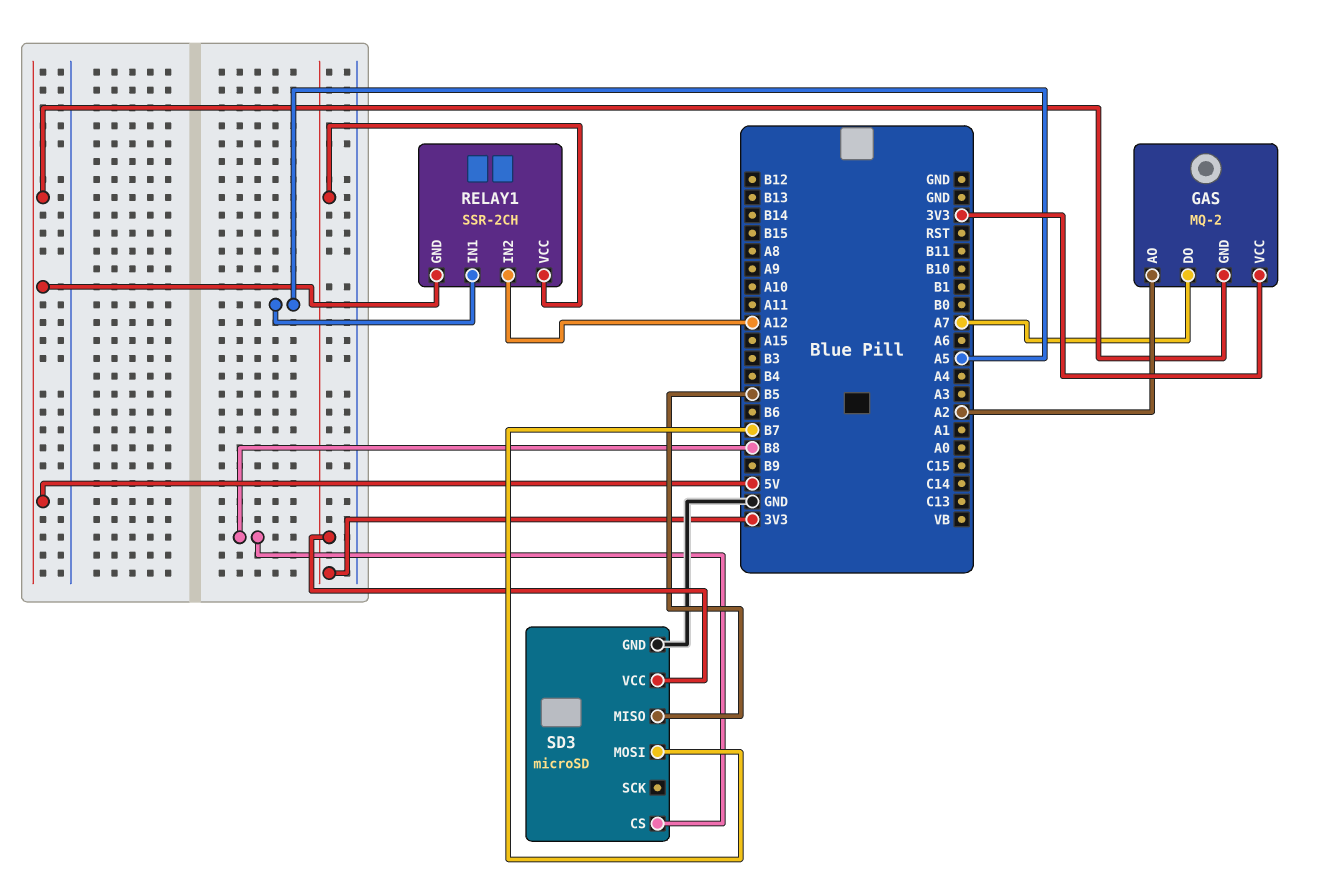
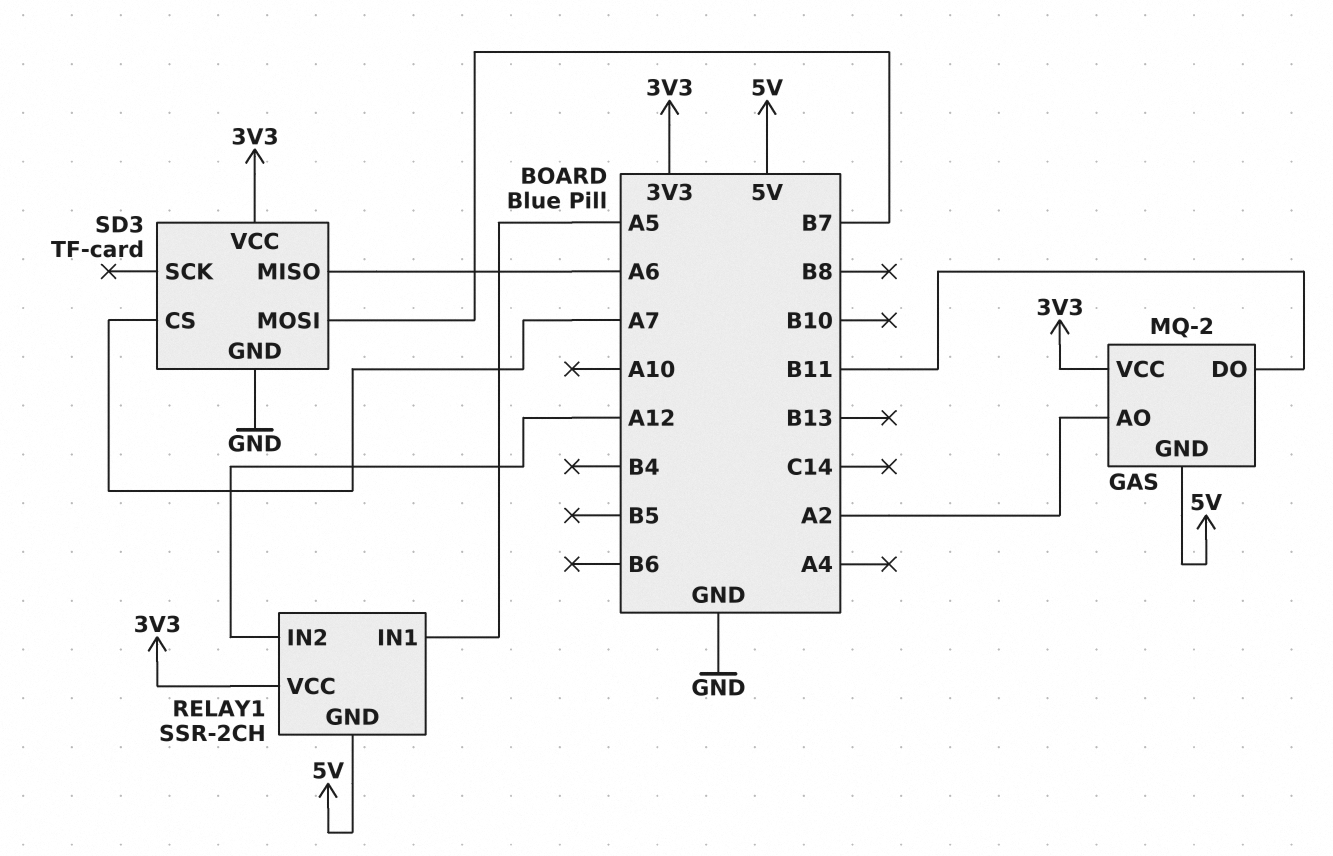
GAS pin DO: A7 -> B11
SD3: microSD -> TF-card
SD3 pin CS: B8 -> A7
SD3 pin MISO: B5 -> A6

